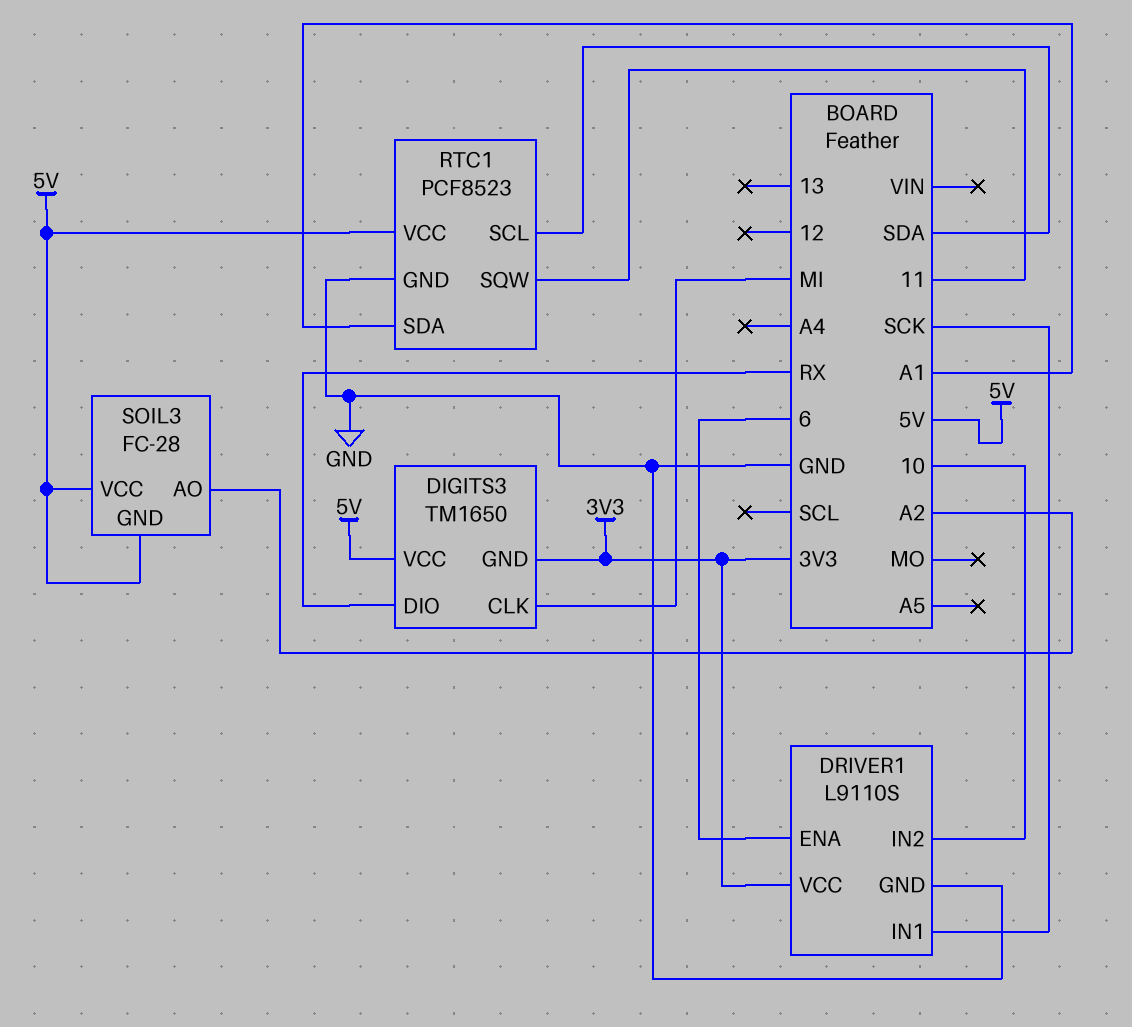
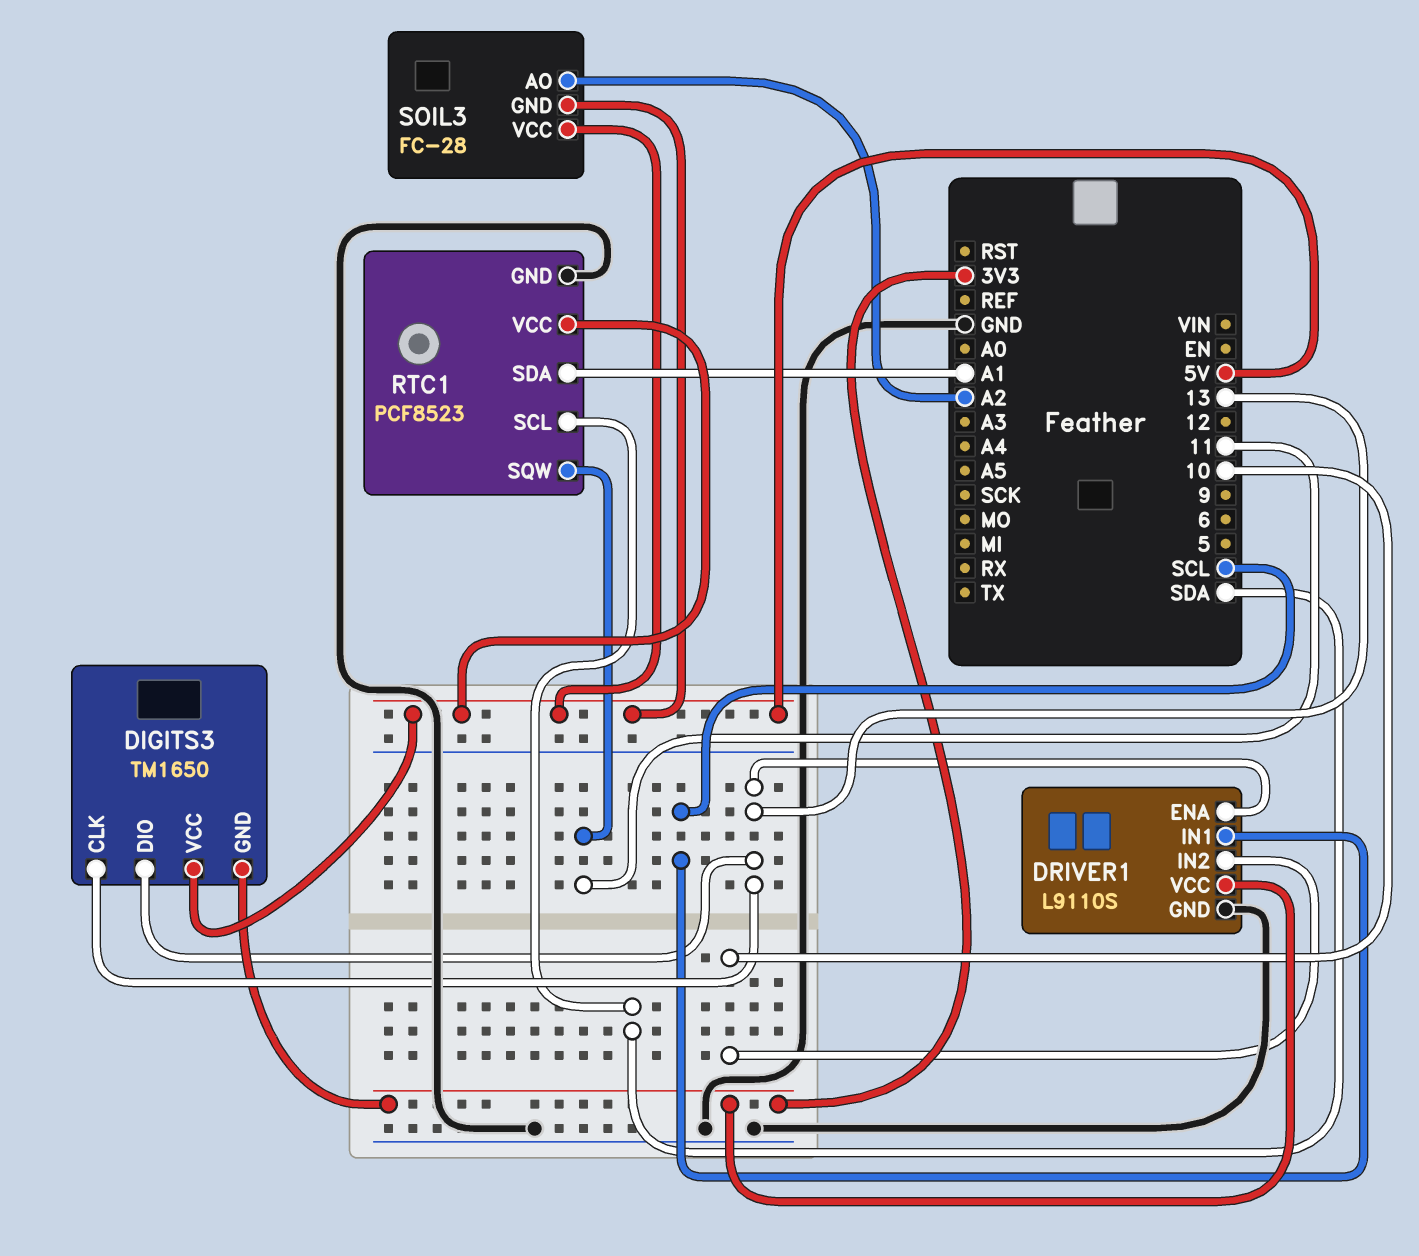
DIGITS3 pin CLK: MI -> 13
DIGITS3 pin DIO: RX -> 13
DRIVER1 pin ENA: 6 -> 13
DRIVER1 pin IN1: SCK -> SCL

